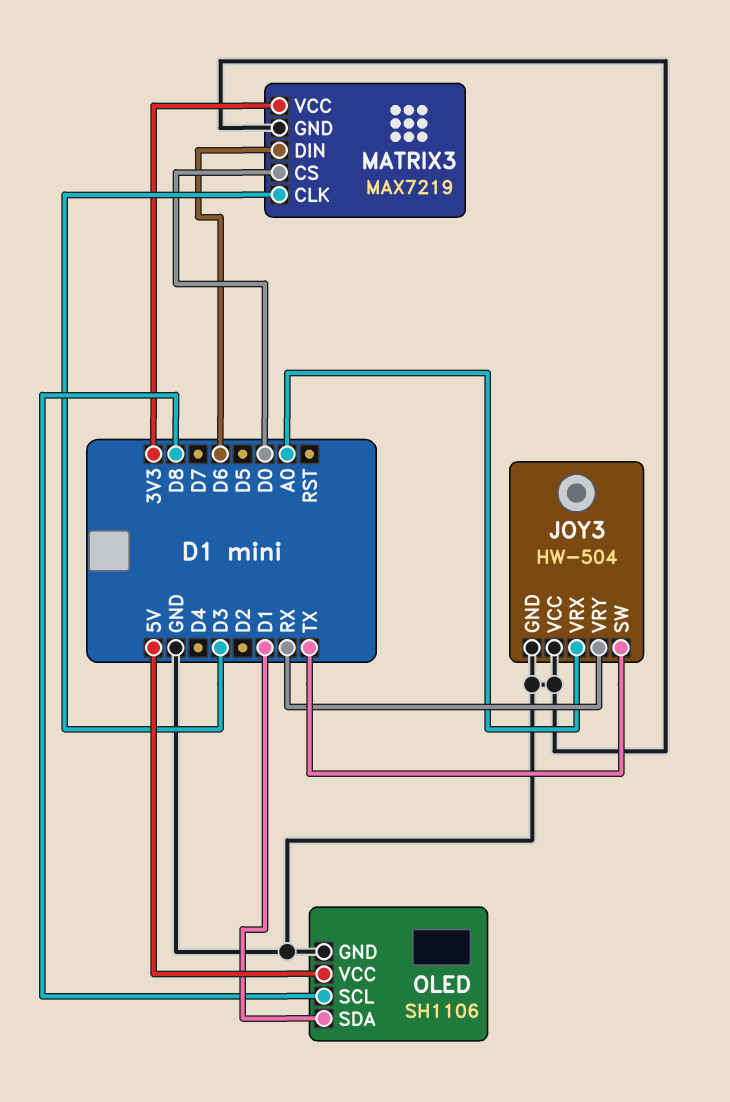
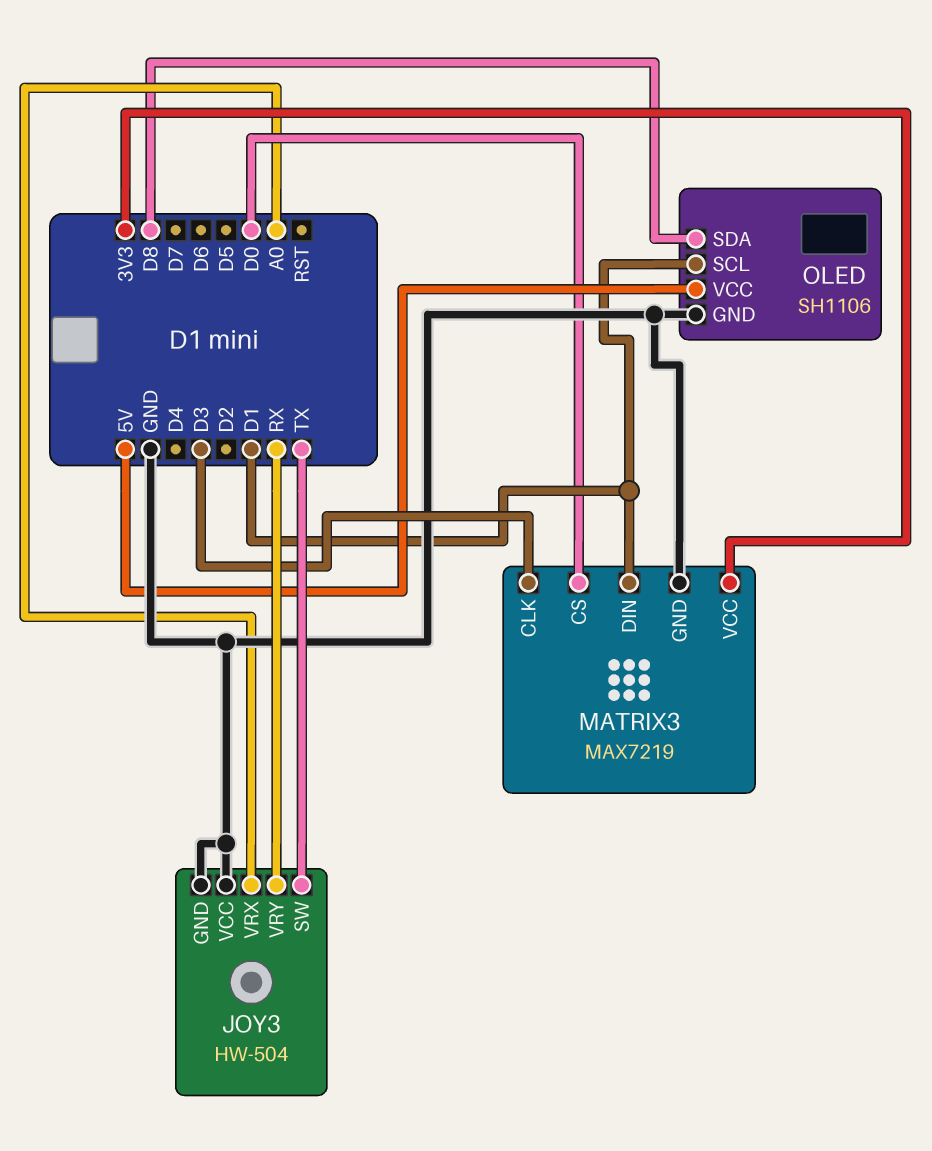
MATRIX3 pin DIN: D6 -> D1
OLED pin SCL: D8 -> D1
OLED pin SDA: D1 -> D8

